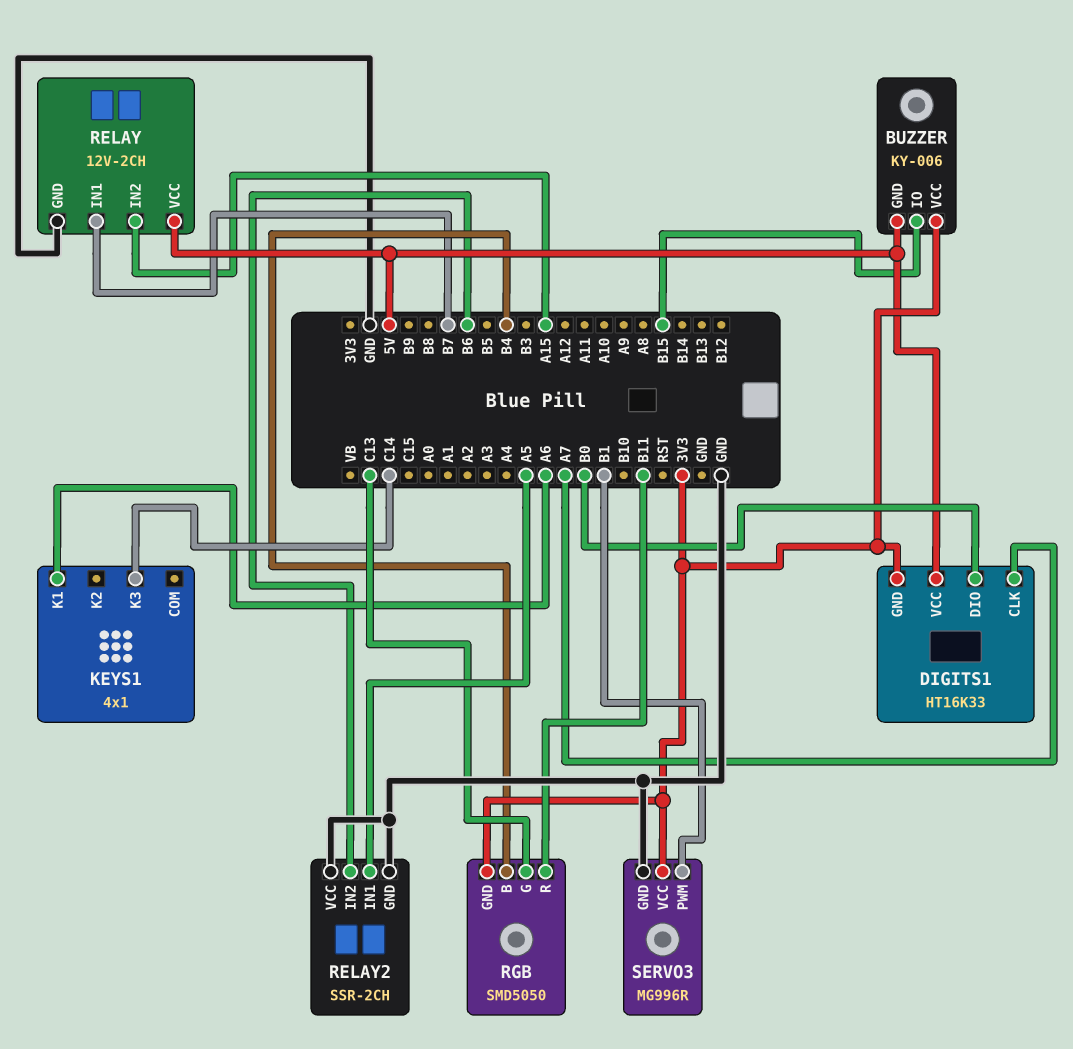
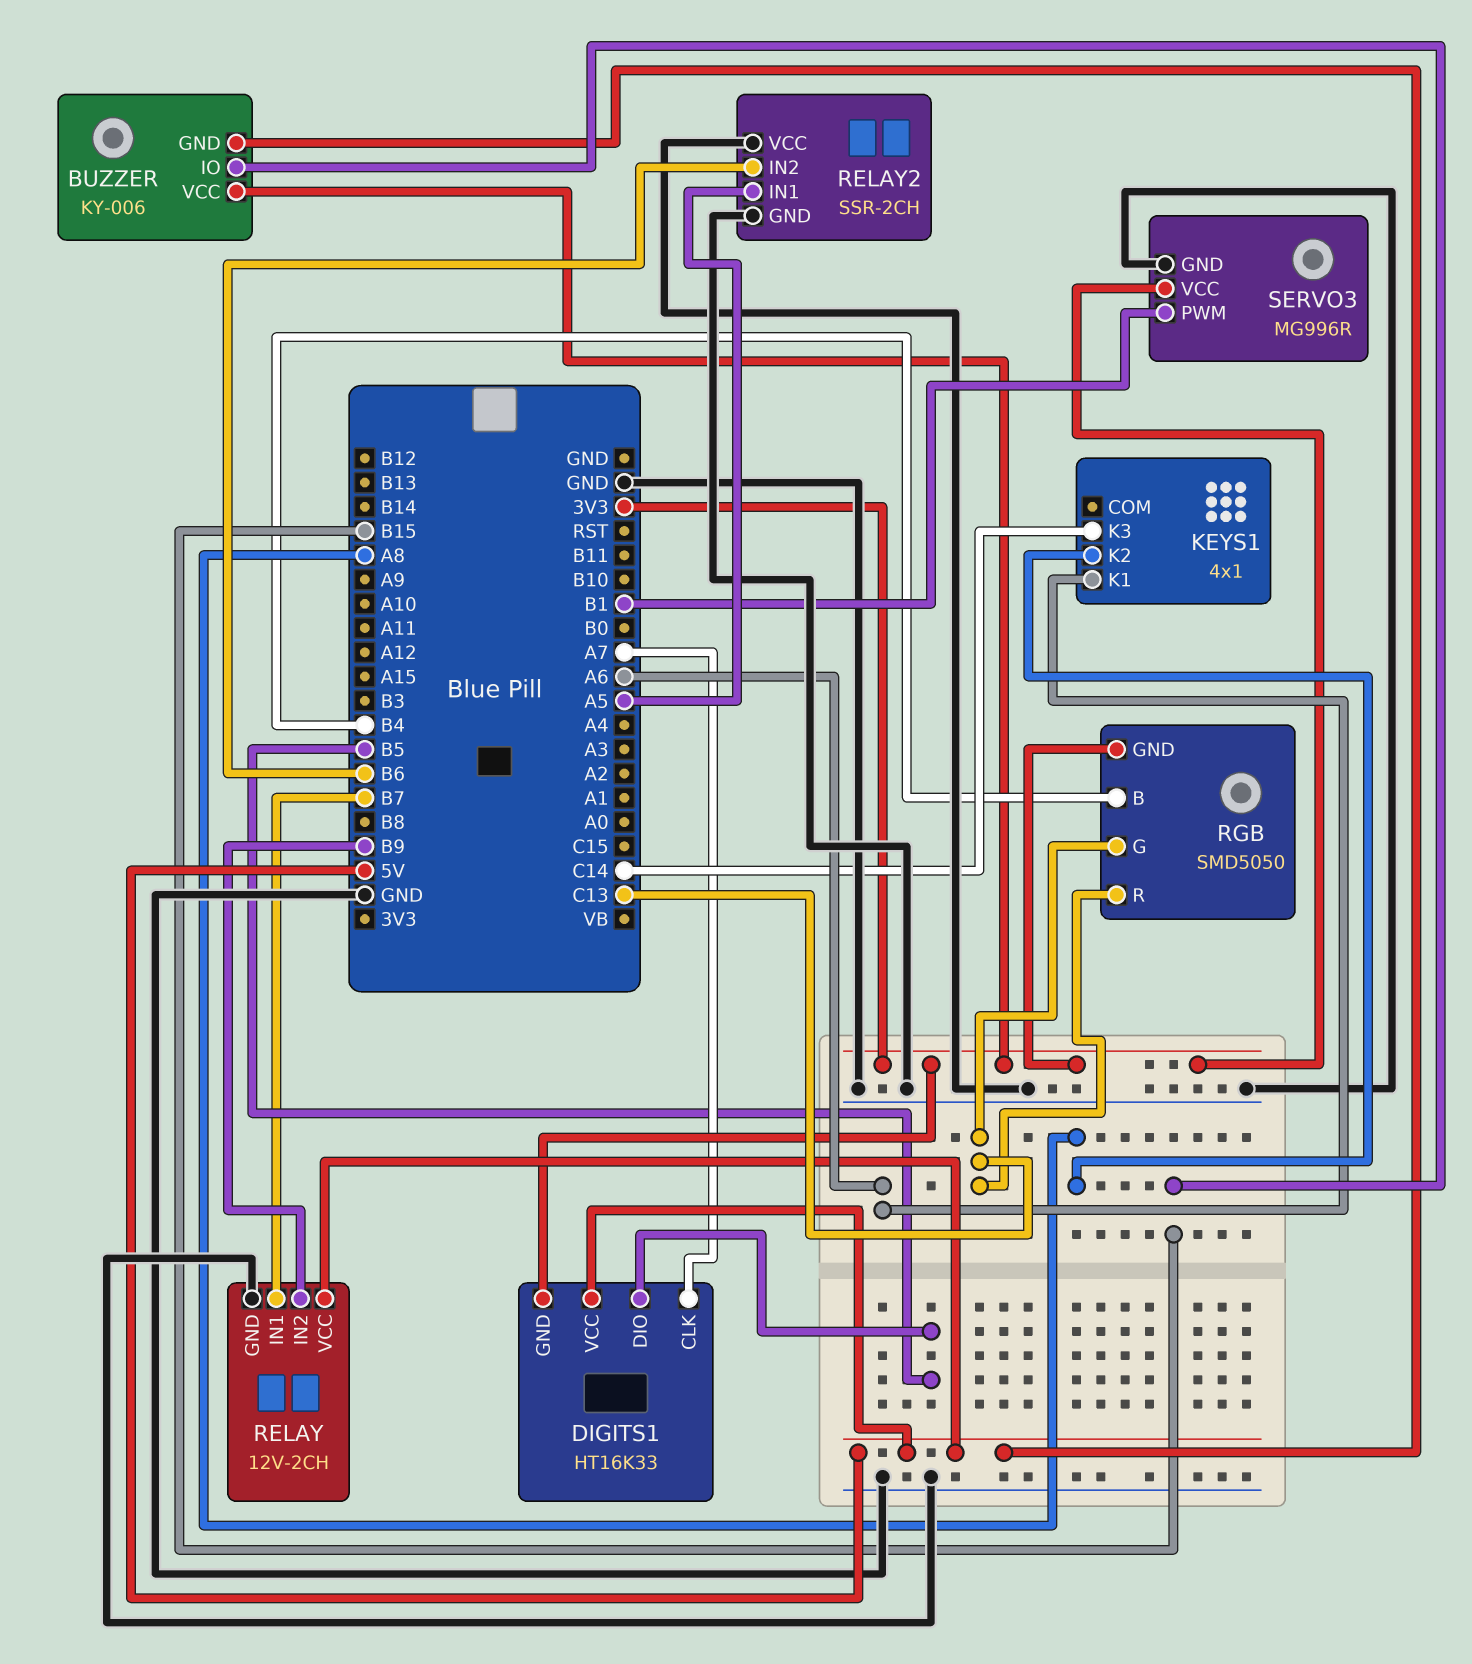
DIGITS1 pin DIO: B0 -> B5
KEYS1 pin K2: none -> A8
RELAY pin IN2: A15 -> B9
RGB pin R: B11 -> C13

